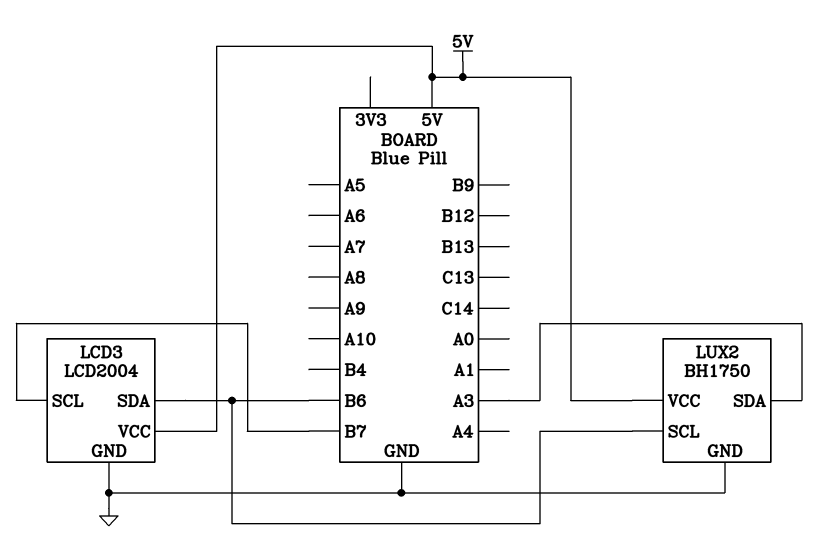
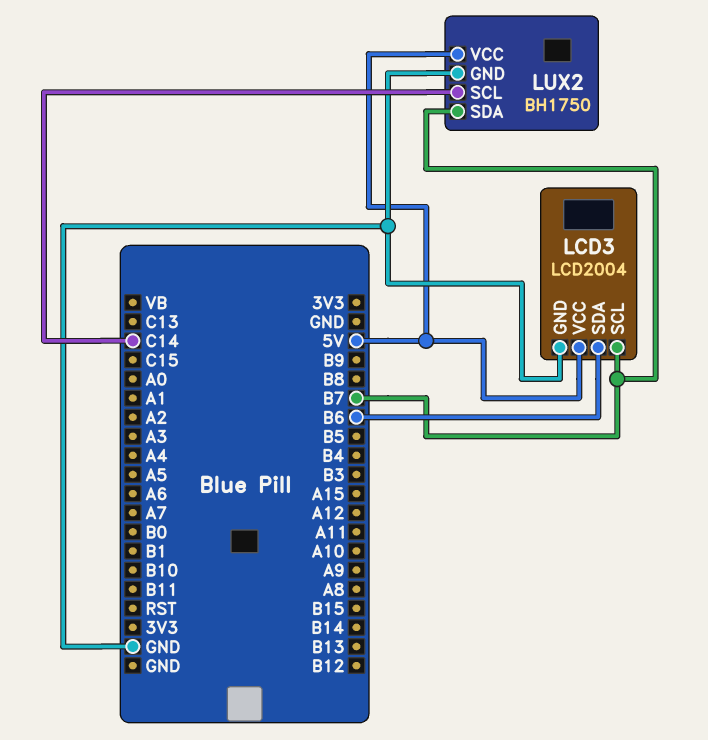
LUX2 pin SCL: B6 -> C14
LUX2 pin SDA: A3 -> B7

